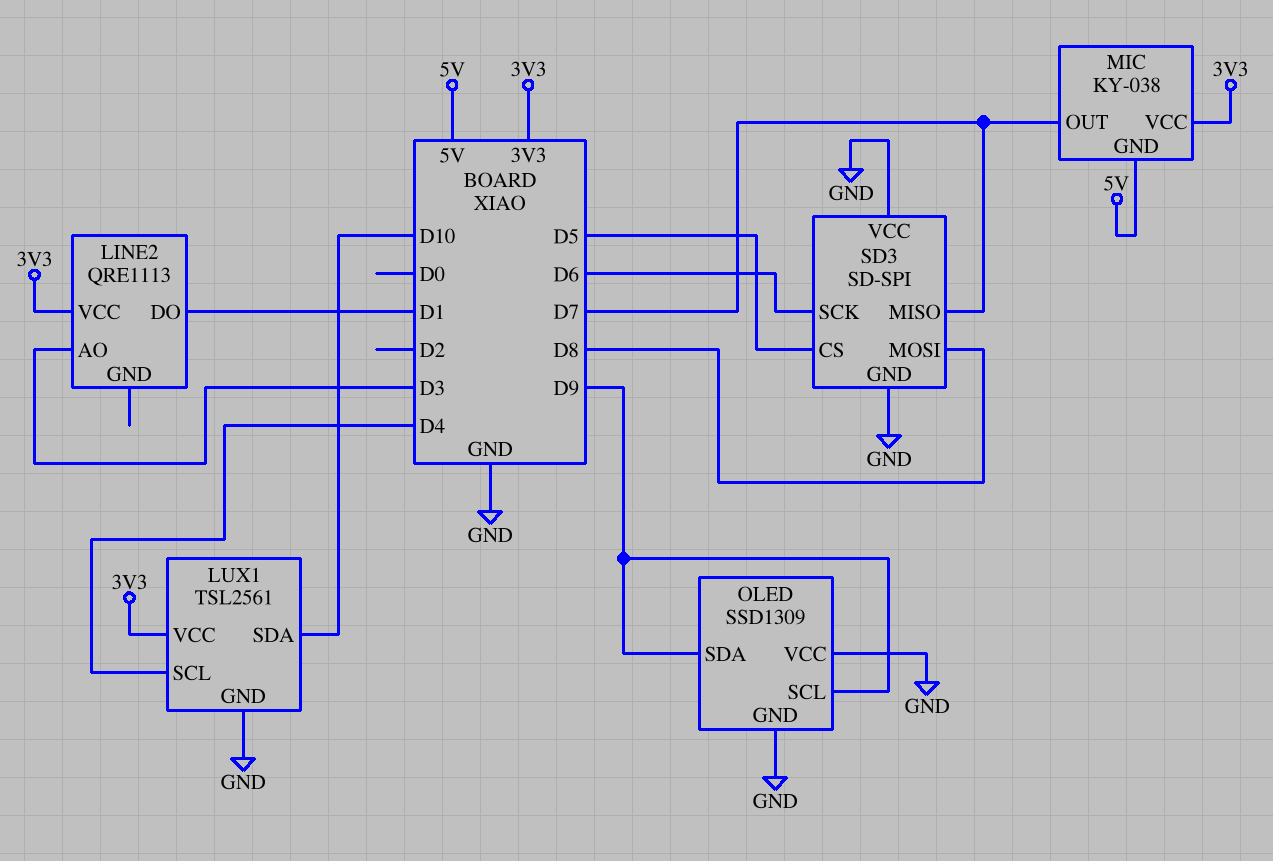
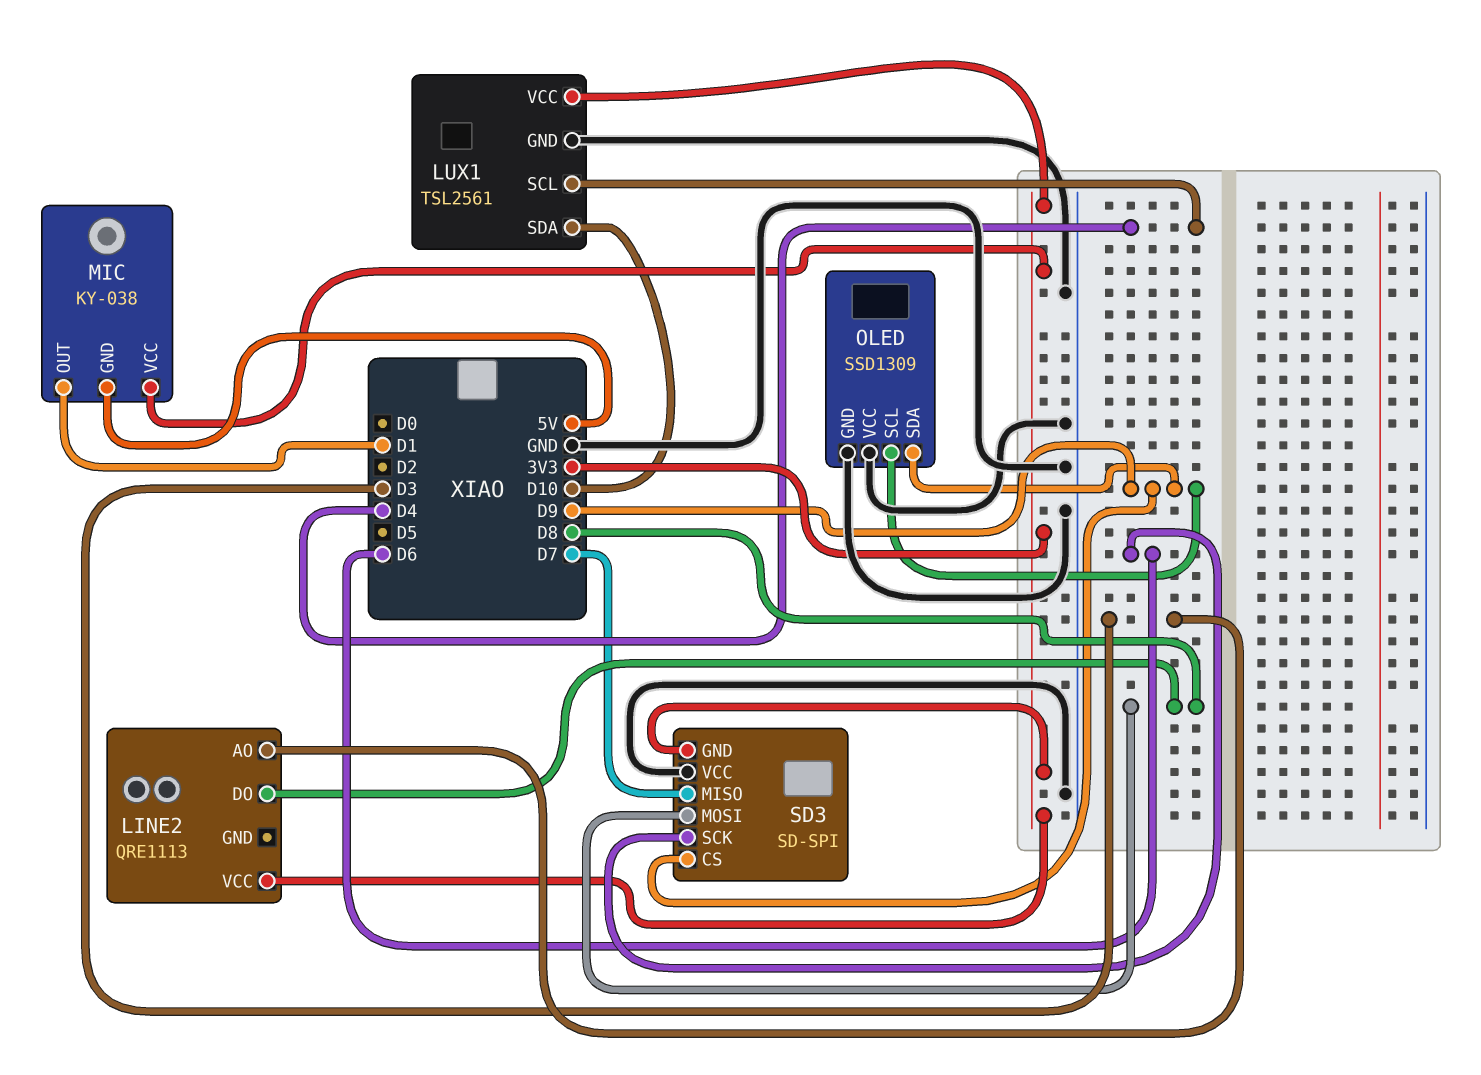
LINE2 pin DO: D1 -> D8
MIC pin OUT: D7 -> D1
SD3 pin CS: D5 -> D9
SD3 pin GND: GND -> 3V3

